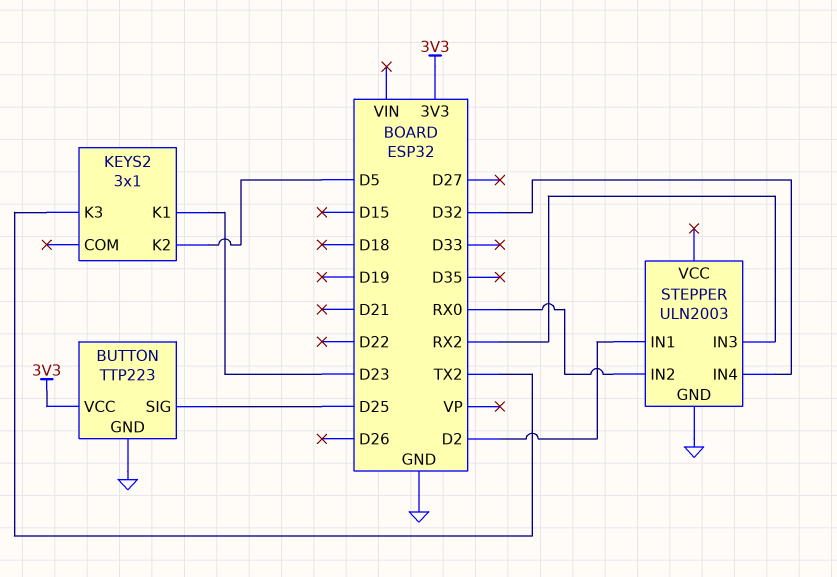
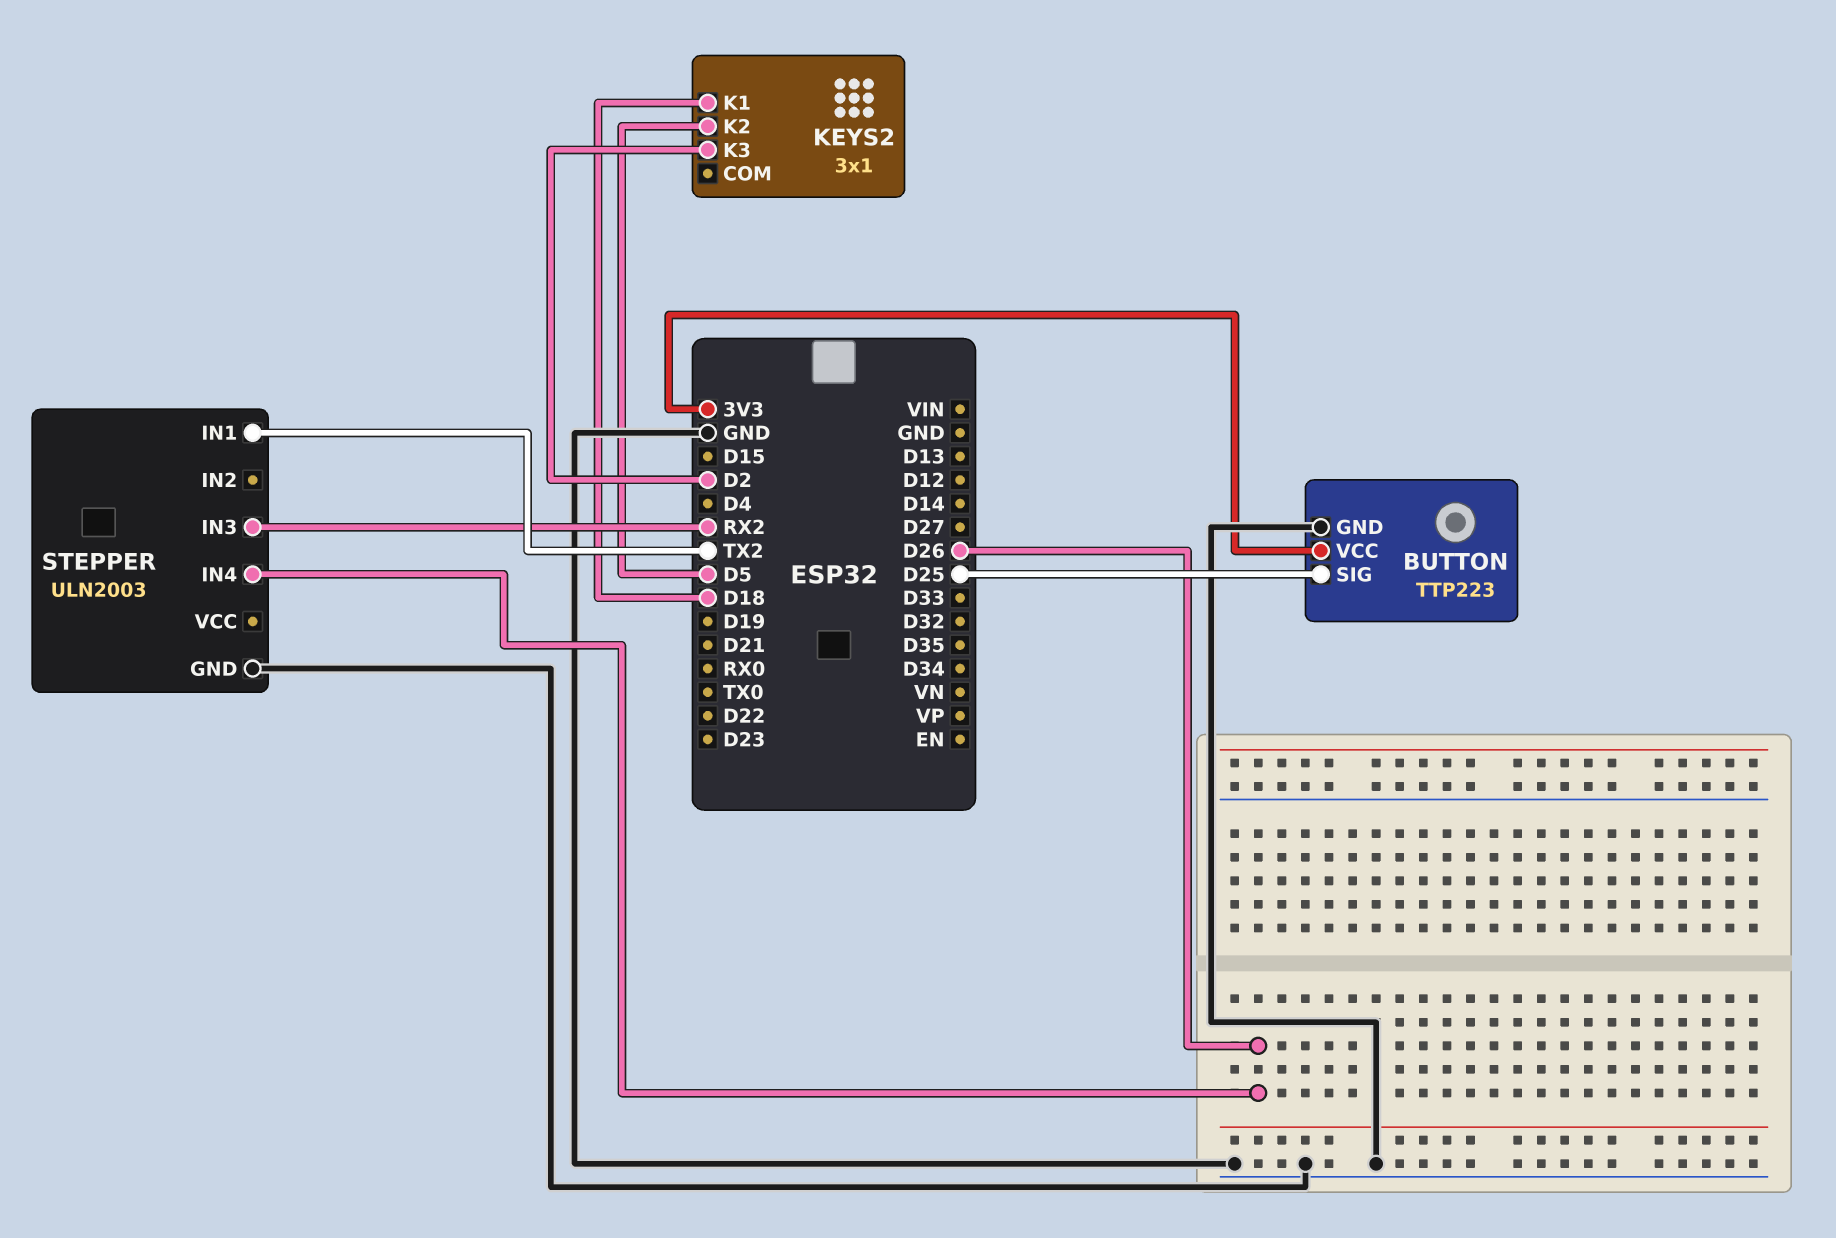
KEYS2 pin K1: D23 -> D18
KEYS2 pin K3: TX2 -> D2
STEPPER pin IN1: D2 -> TX2
STEPPER pin IN2: RX0 -> none
STEPPER pin IN4: D32 -> D26

